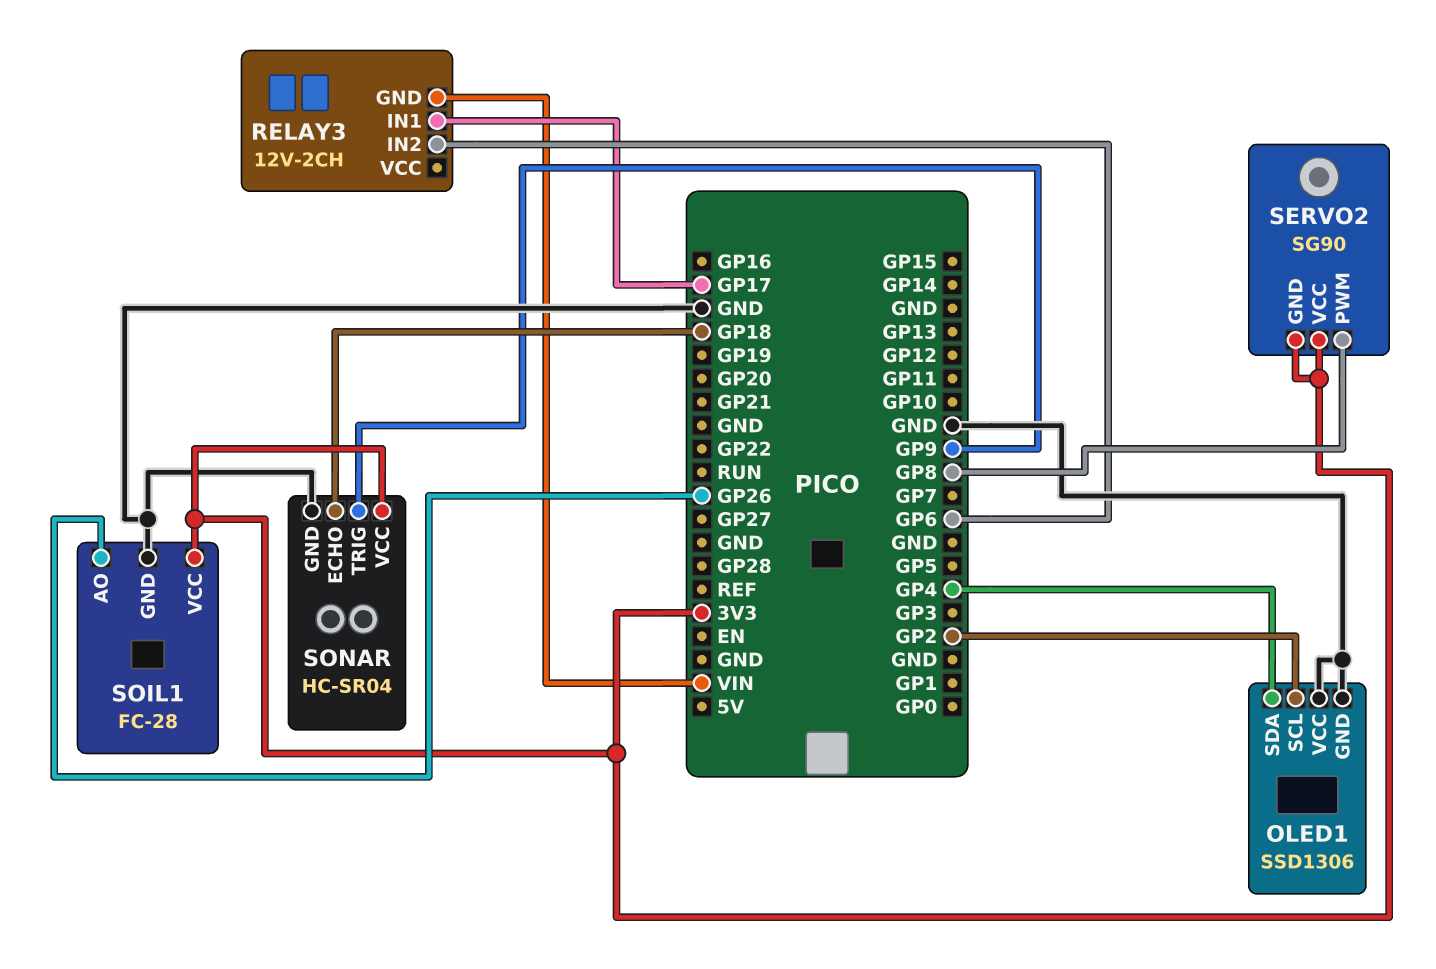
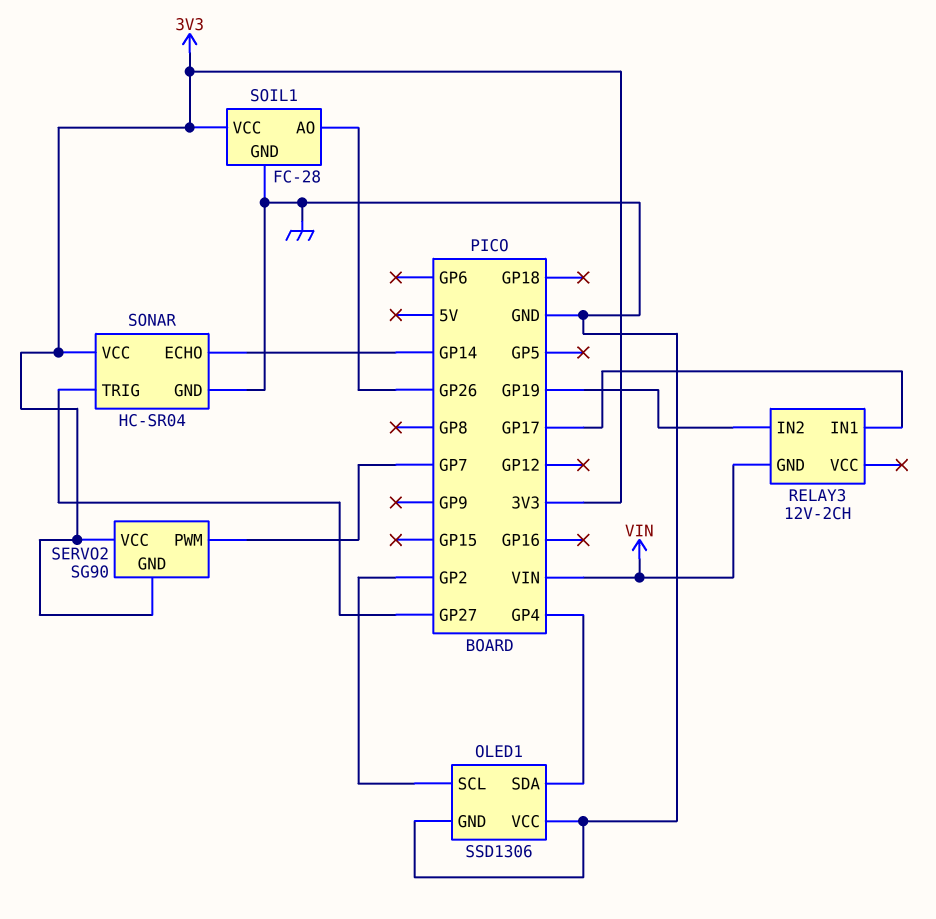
RELAY3 pin IN2: GP6 -> GP19
SERVO2 pin PWM: GP8 -> GP7
SONAR pin ECHO: GP18 -> GP14
SONAR pin TRIG: GP9 -> GP27

